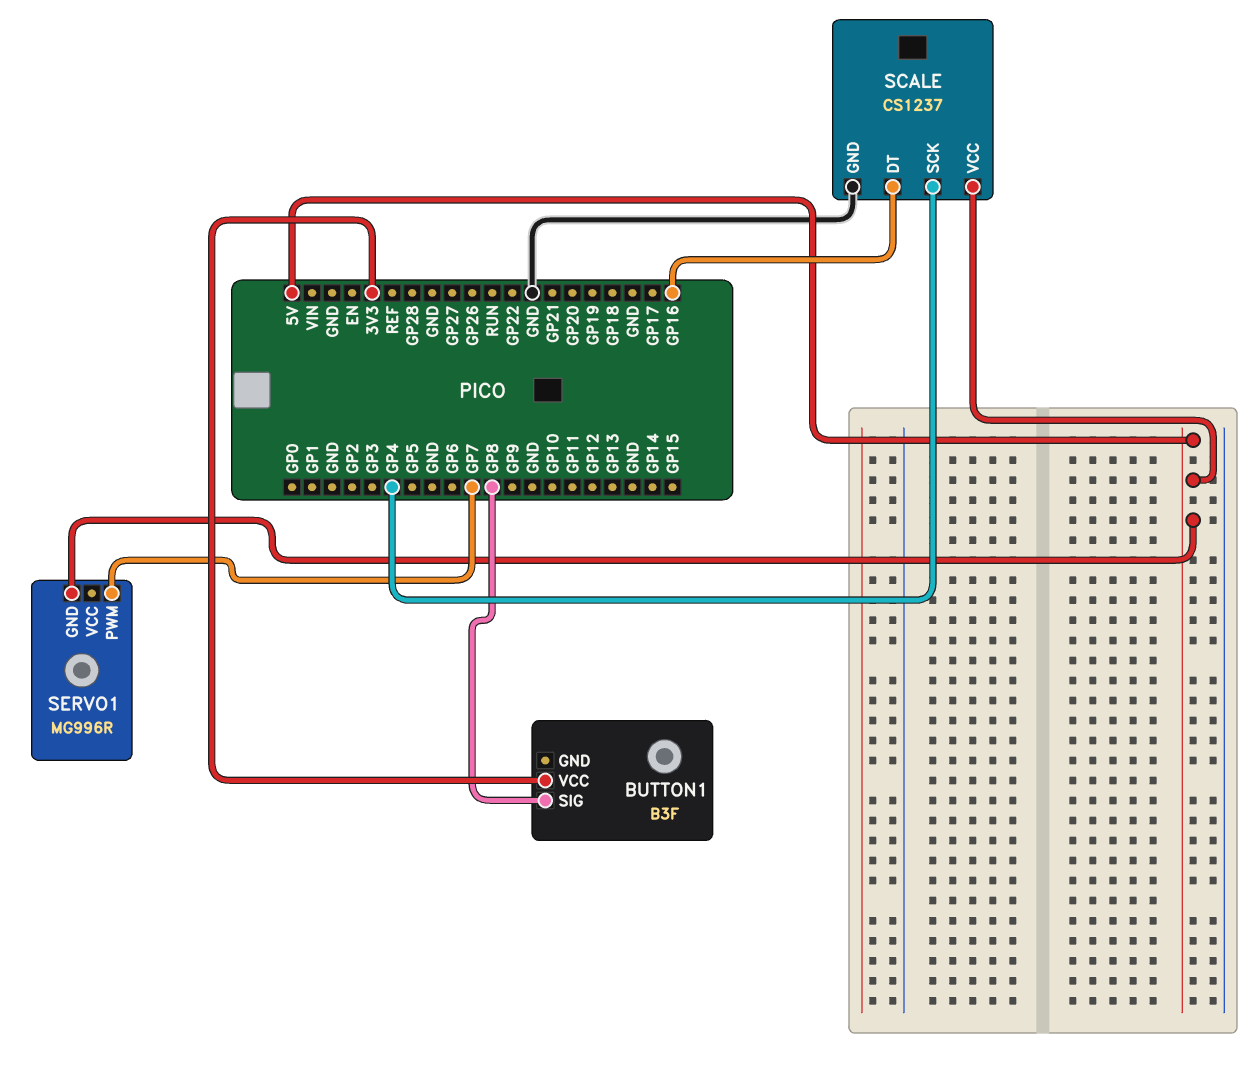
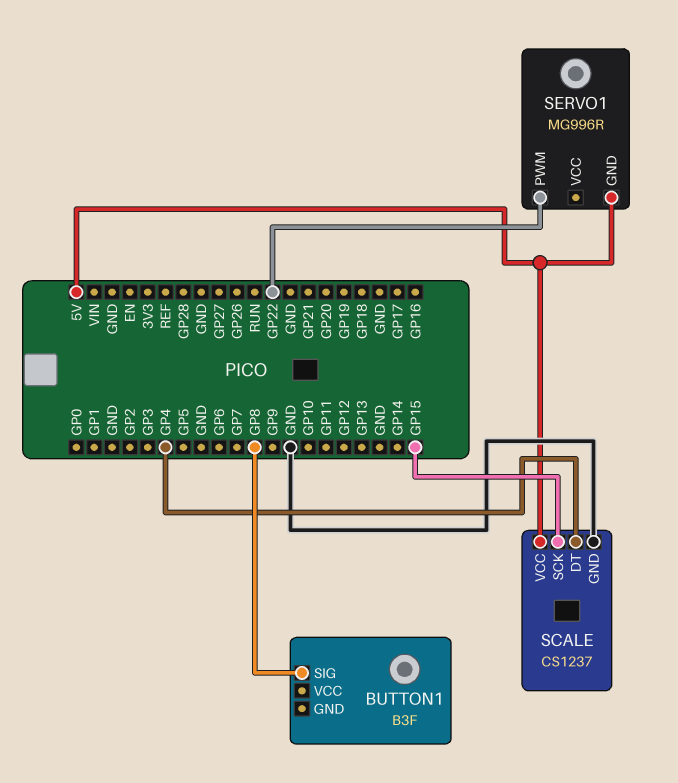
BUTTON1 pin VCC: 3V3 -> none
SCALE pin DT: GP16 -> GP4
SCALE pin SCK: GP4 -> GP15
SERVO1 pin PWM: GP7 -> GP22

